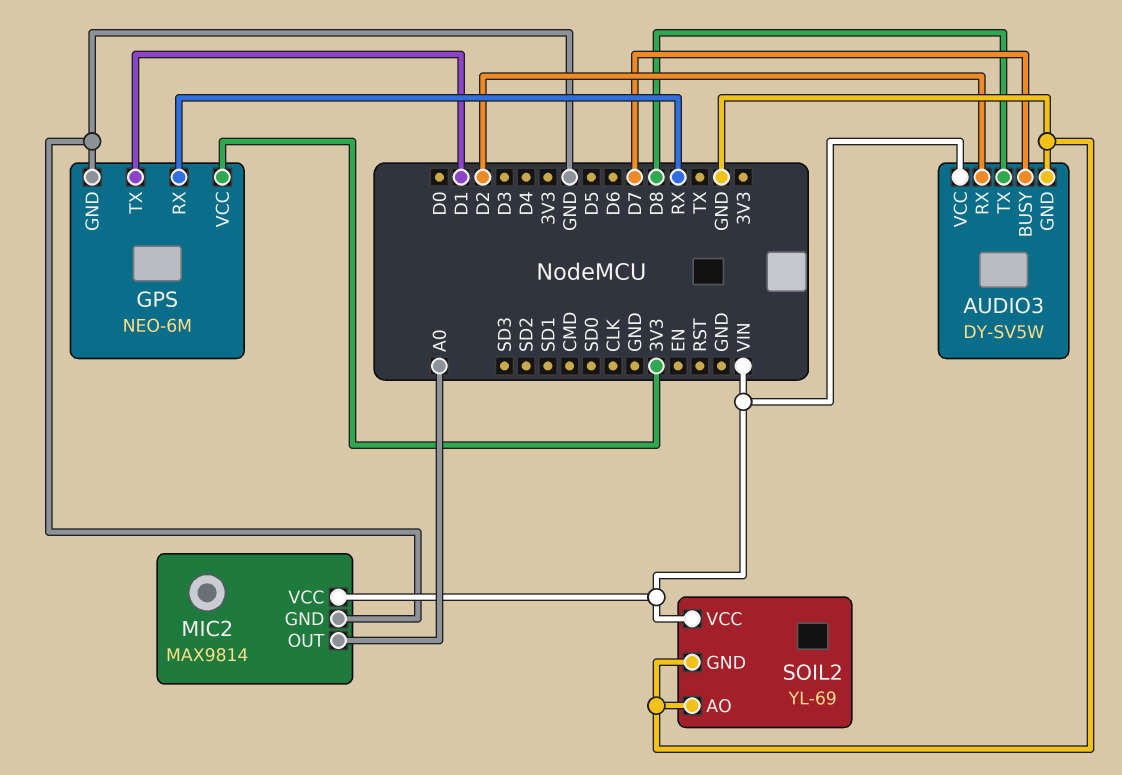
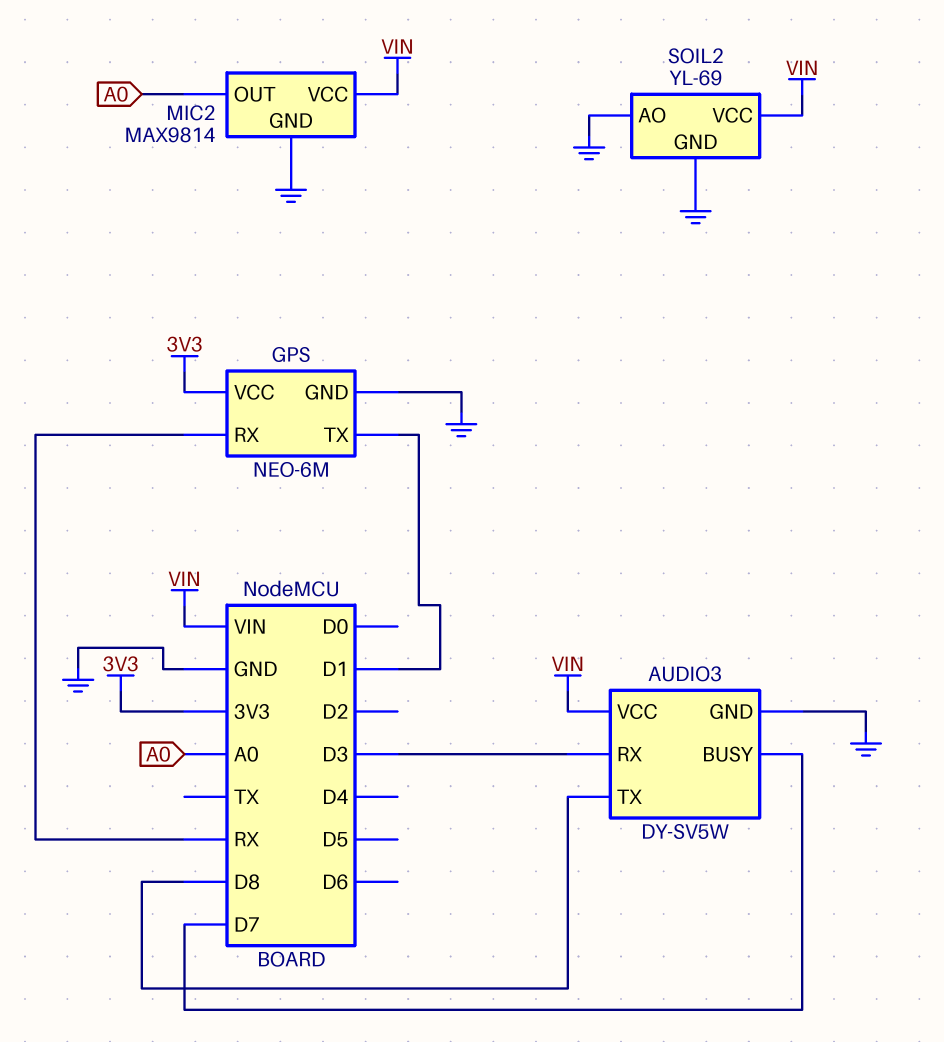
AUDIO3 pin RX: D2 -> D3

